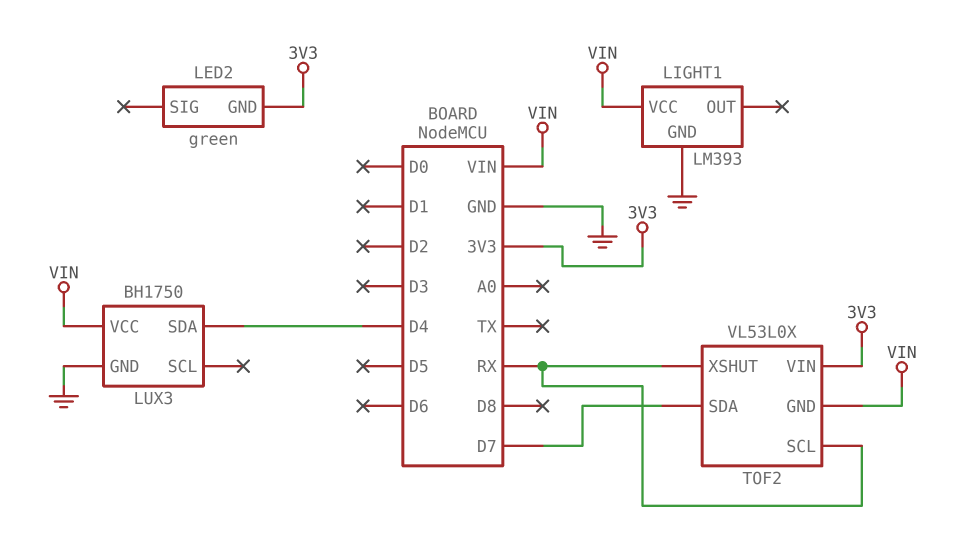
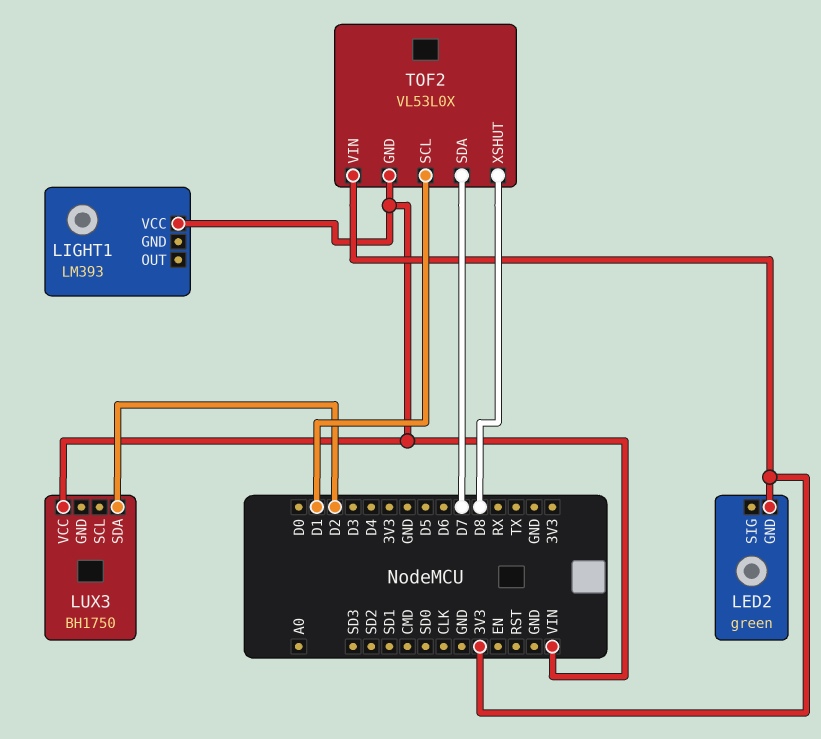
LIGHT1 pin GND: GND -> none
LUX3 pin GND: GND -> none
LUX3 pin SDA: D4 -> D2
TOF2 pin SCL: RX -> D1
TOF2 pin XSHUT: RX -> D8

